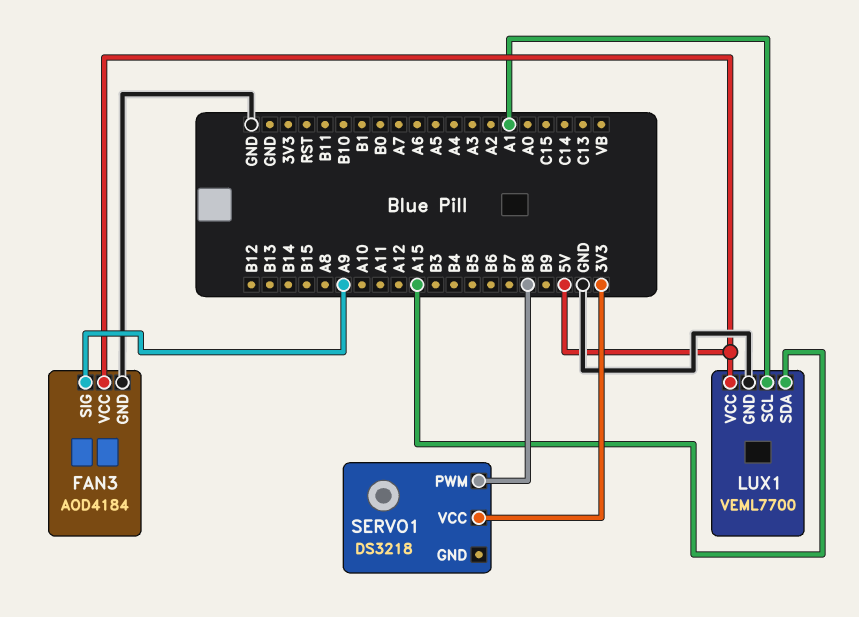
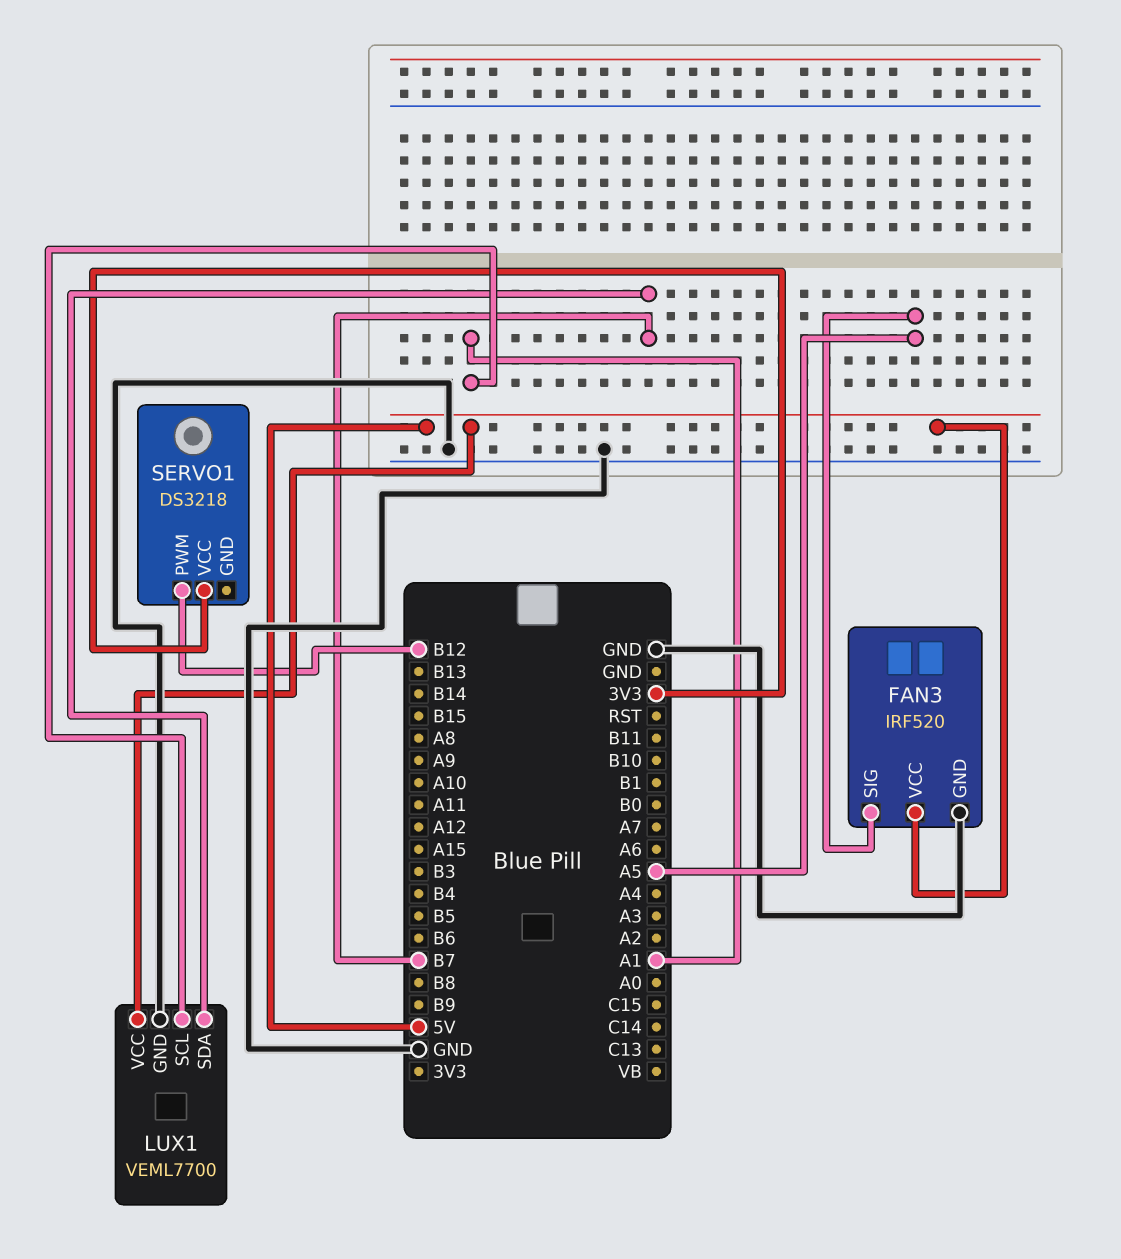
FAN3: AOD4184 -> IRF520
FAN3 pin SIG: A9 -> A5
LUX1 pin SDA: A15 -> B7
SERVO1 pin PWM: B8 -> B12

